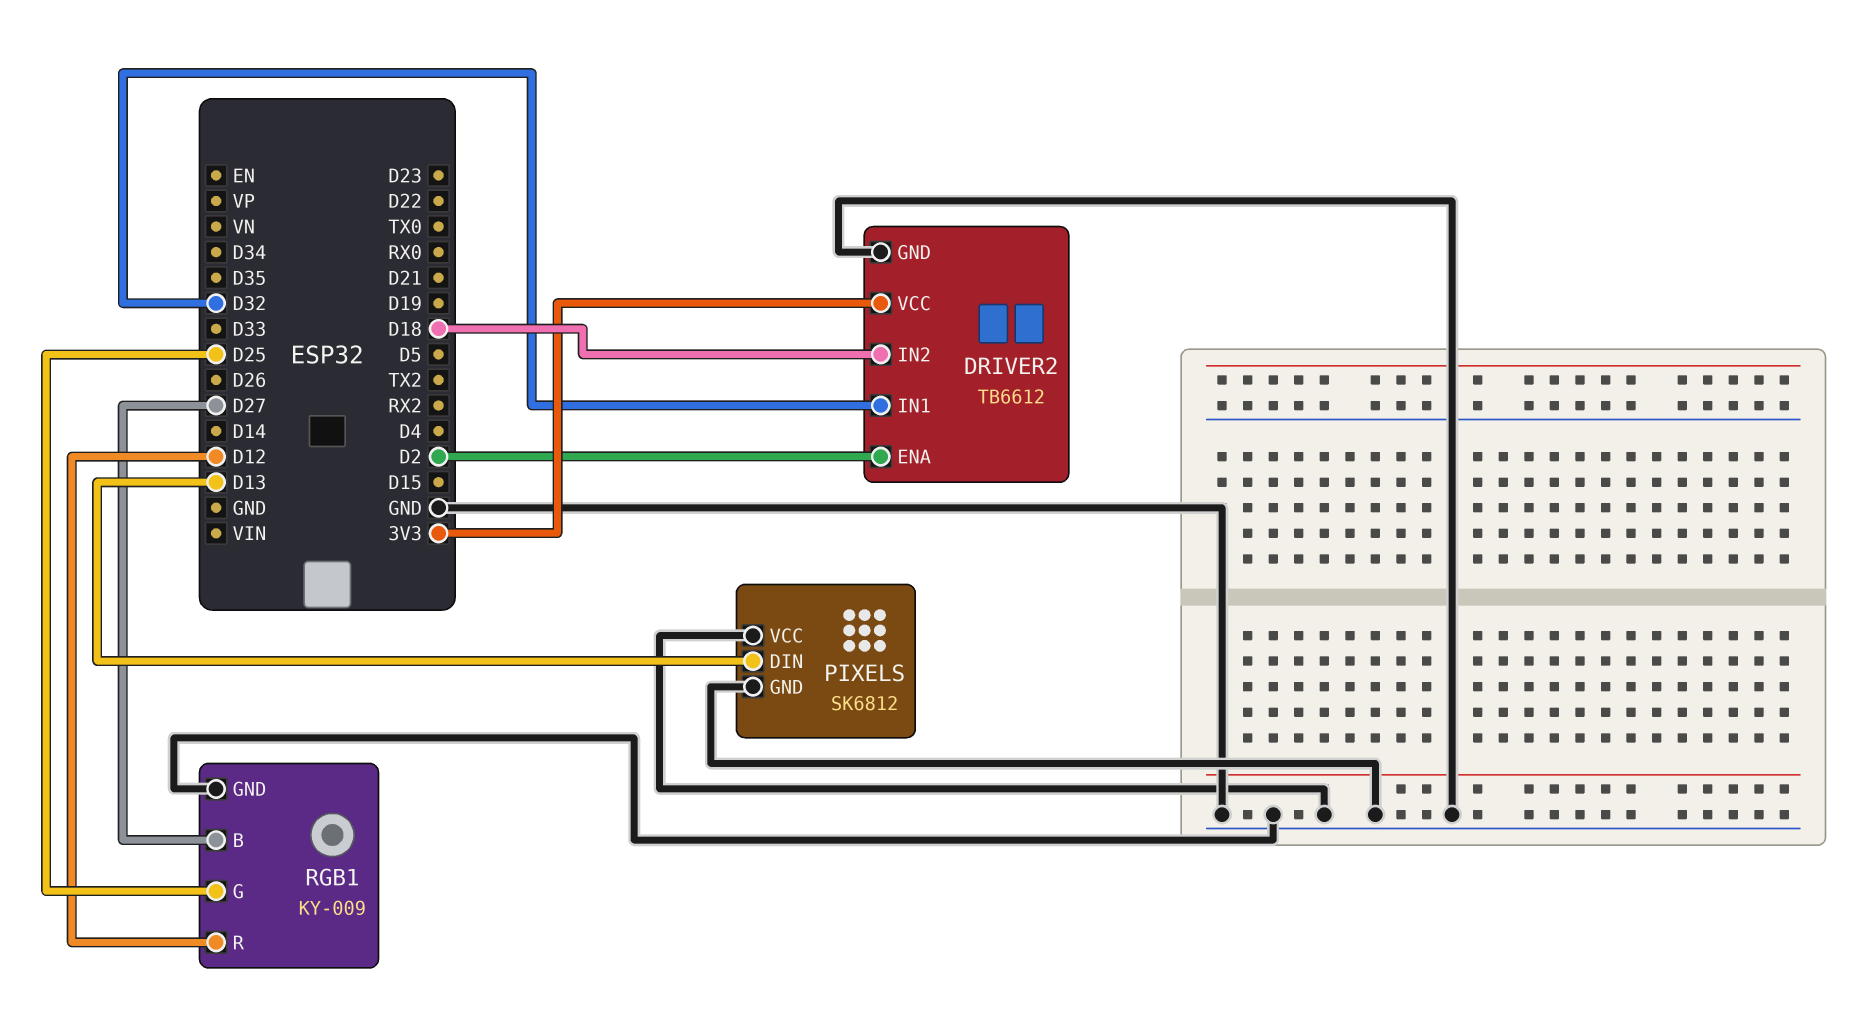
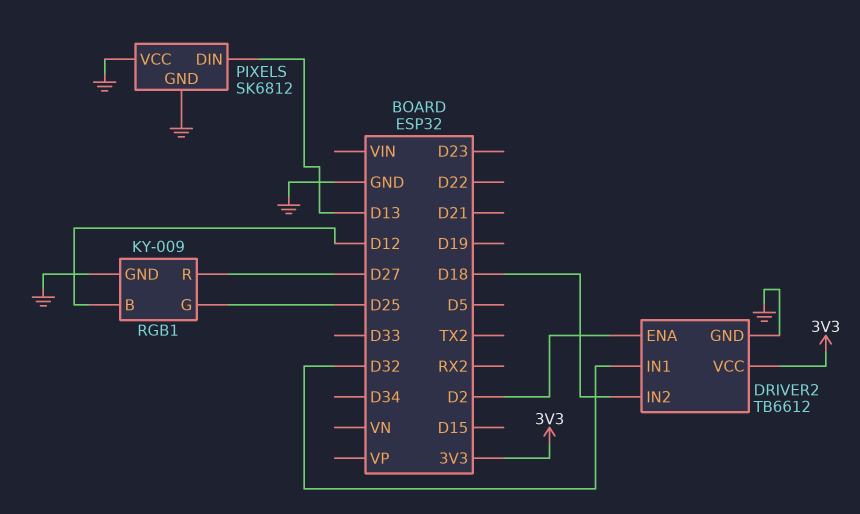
RGB1 pin B: D27 -> D12
RGB1 pin R: D12 -> D27

